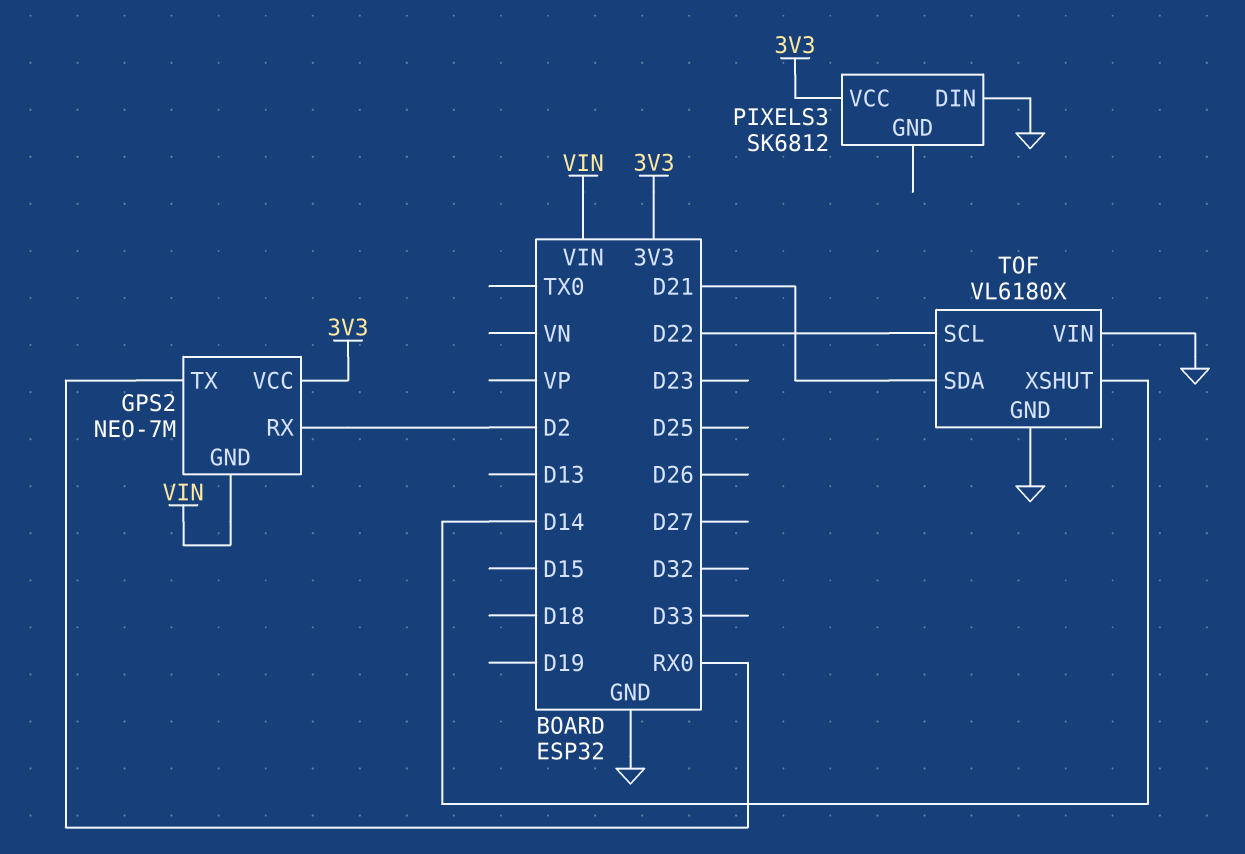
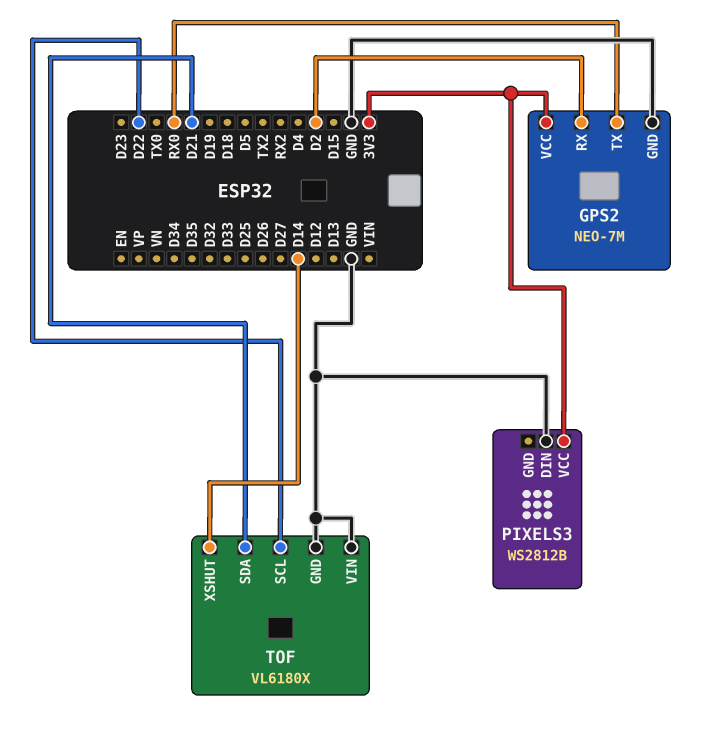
GPS2 pin GND: VIN -> GND
PIXELS3: SK6812 -> WS2812B

